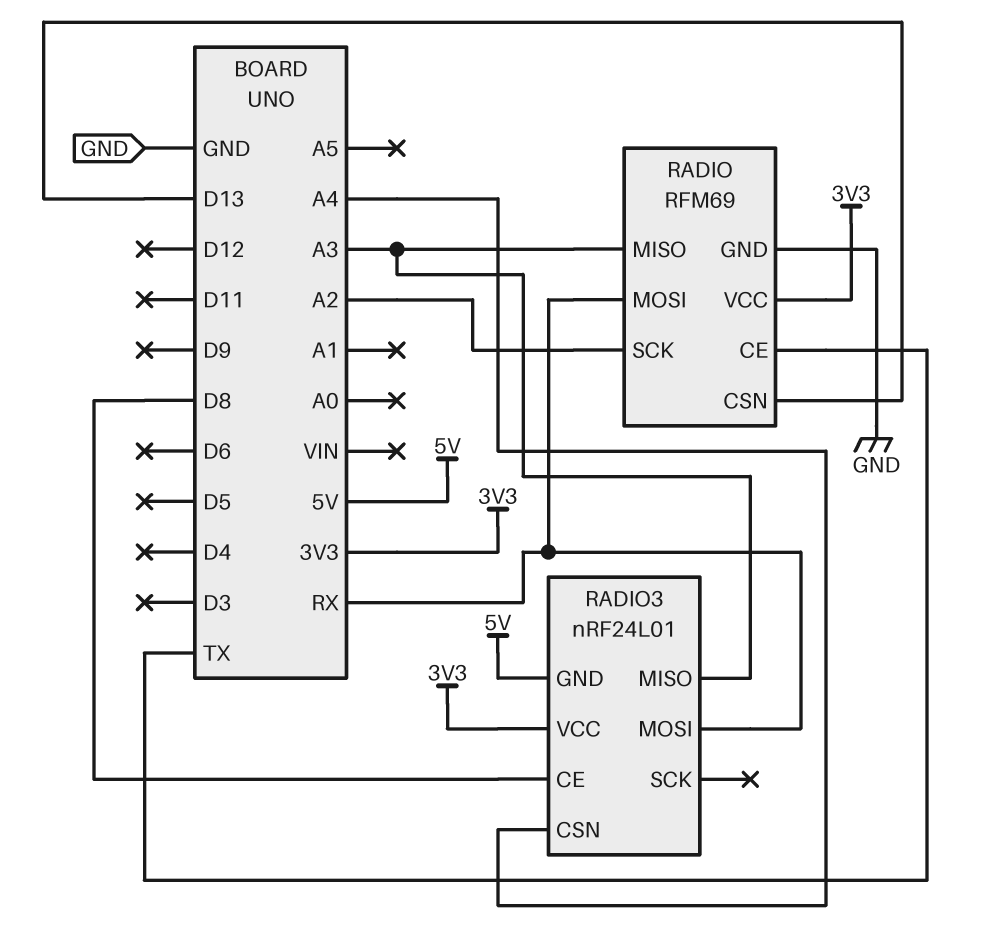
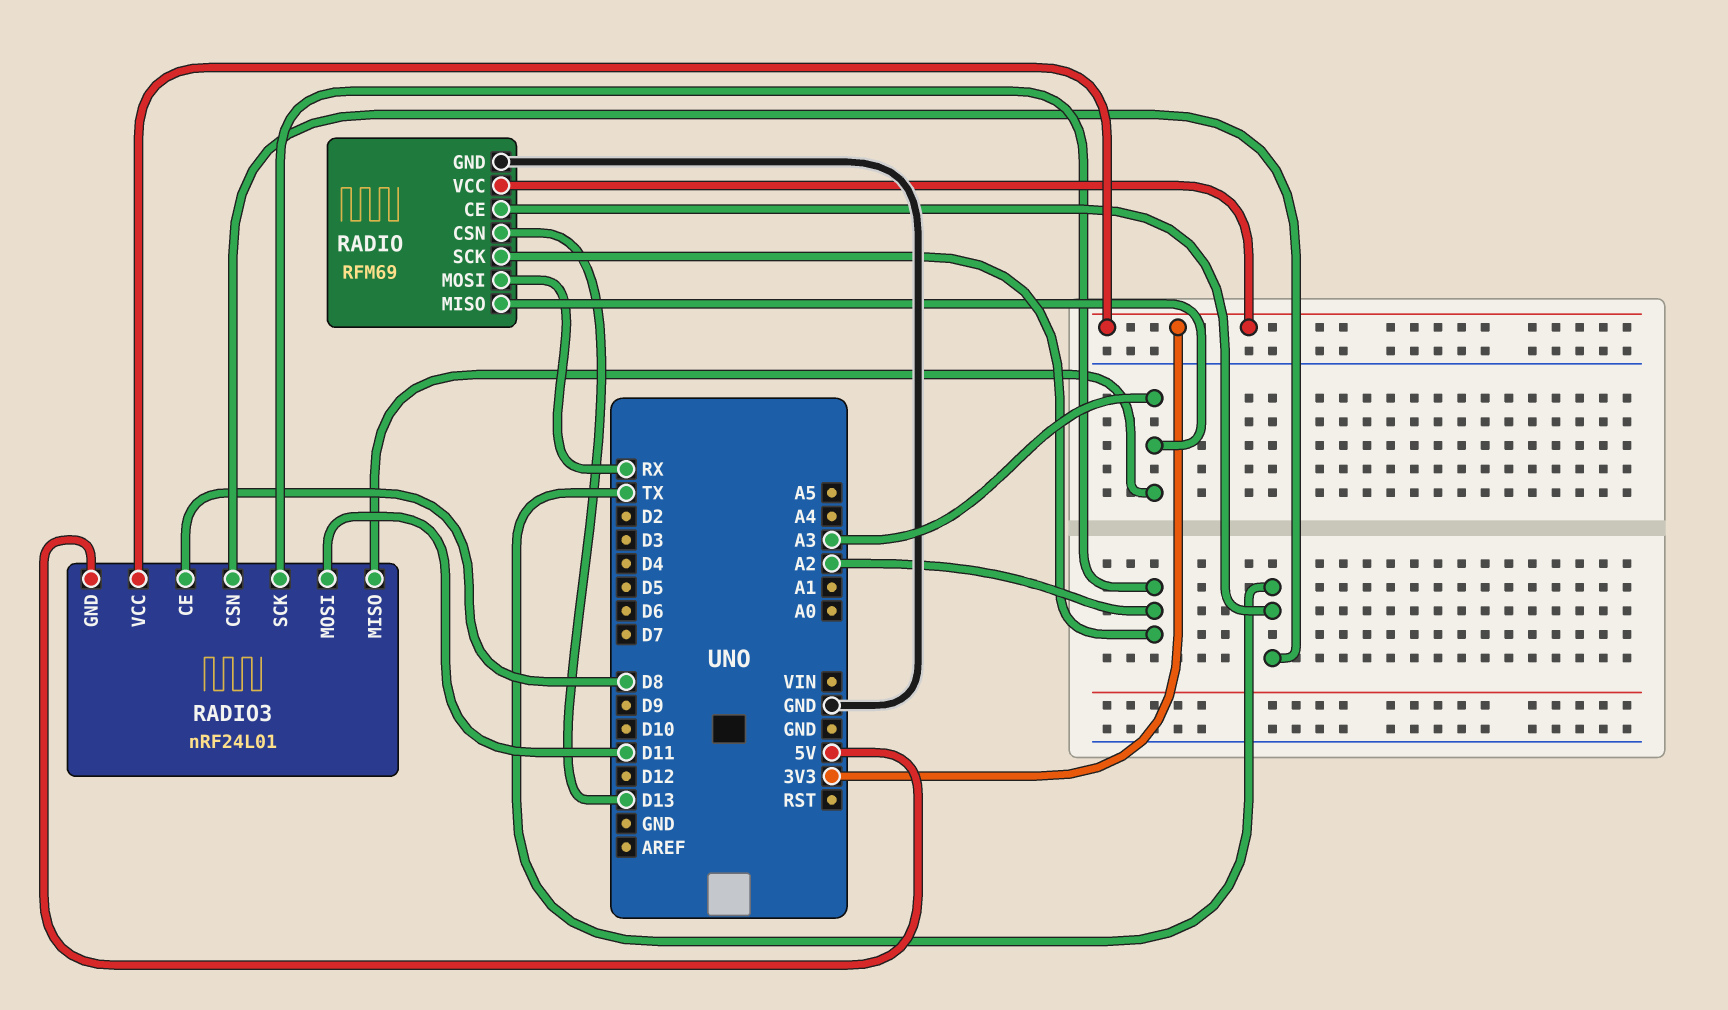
RADIO3 pin CSN: A4 -> TX
RADIO3 pin MOSI: RX -> D11
RADIO3 pin SCK: none -> A2

